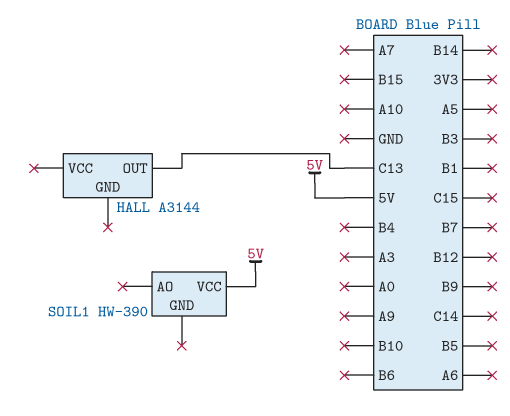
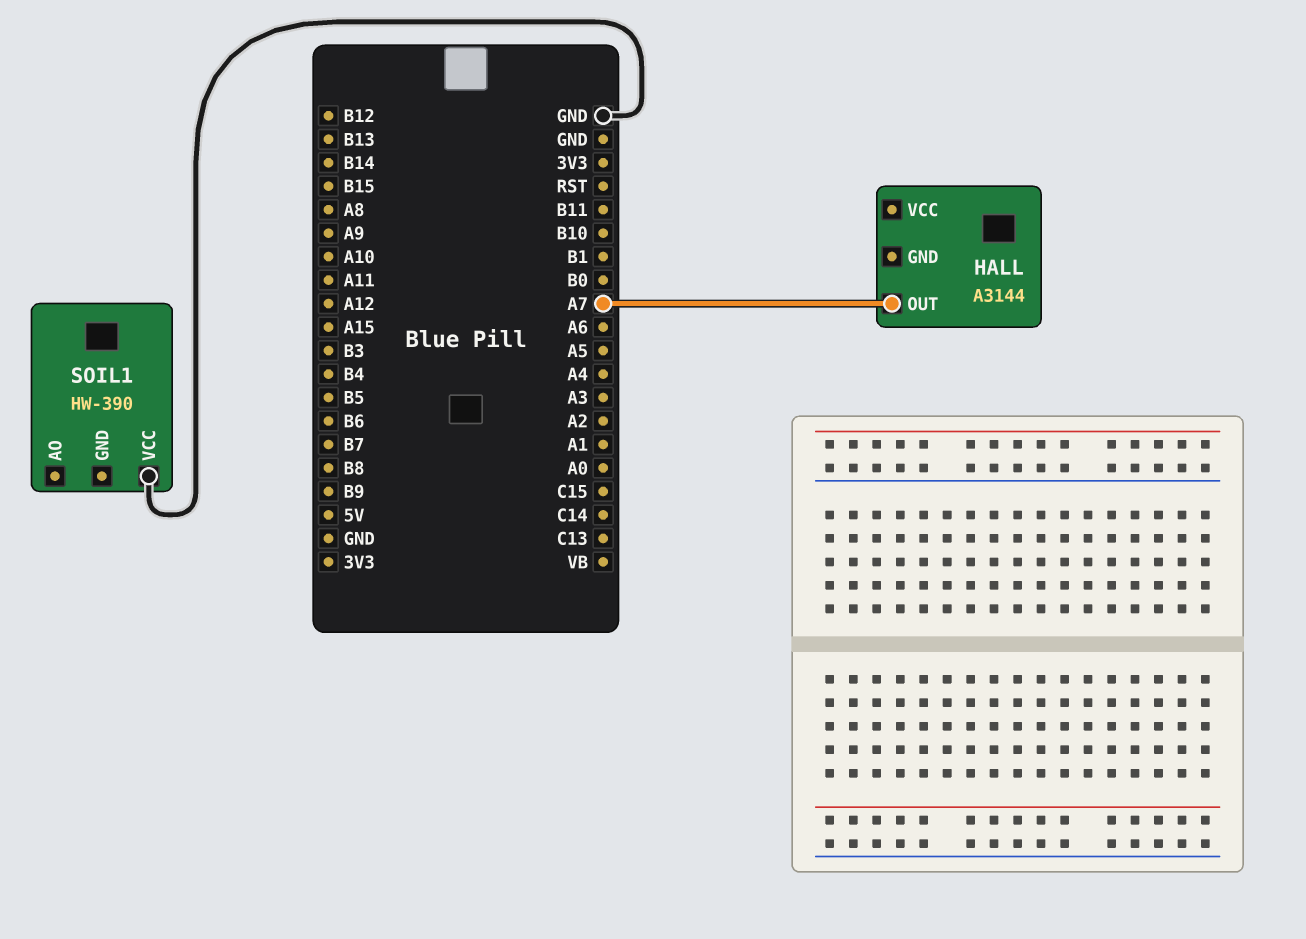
HALL pin OUT: C13 -> A7
SOIL1 pin VCC: 5V -> GND

